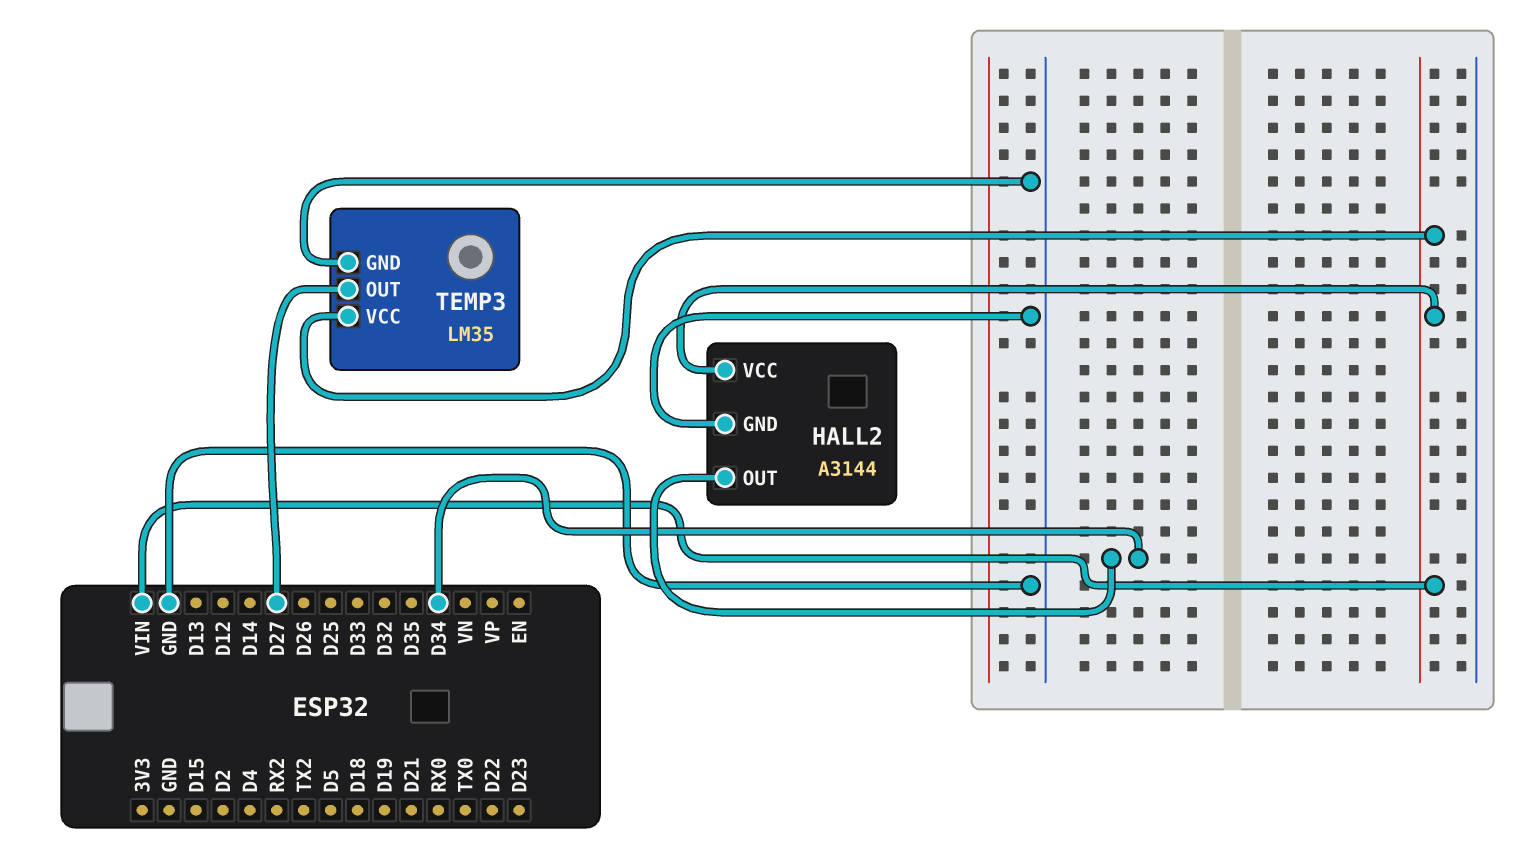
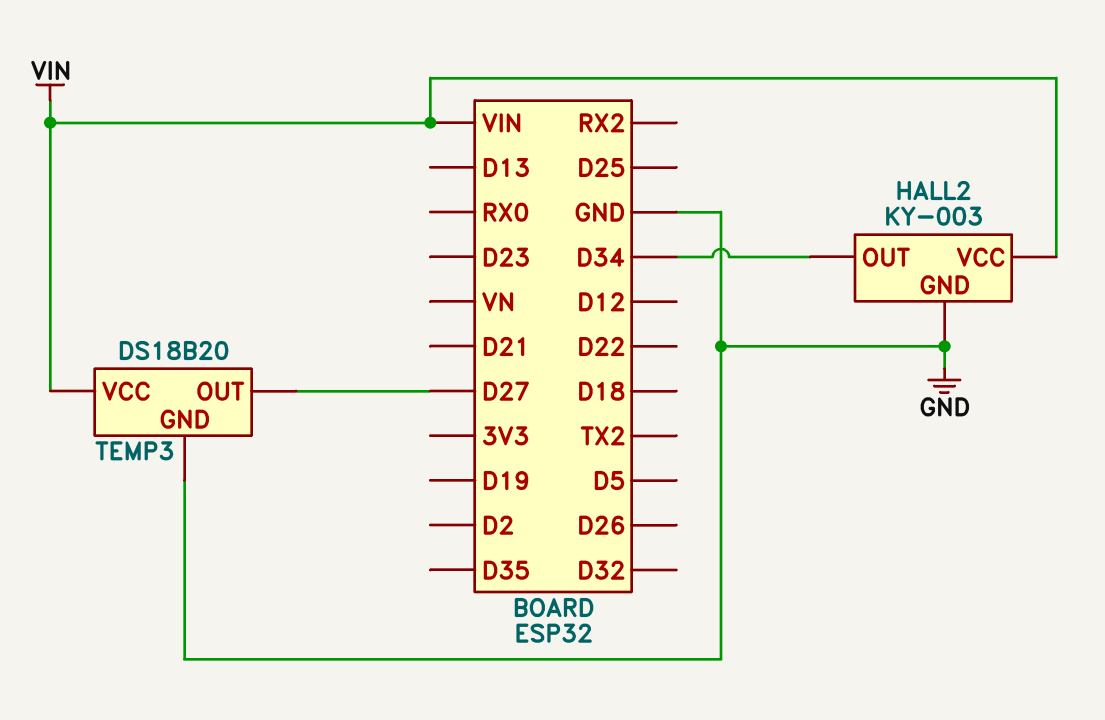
HALL2: A3144 -> KY-003
TEMP3: LM35 -> DS18B20

